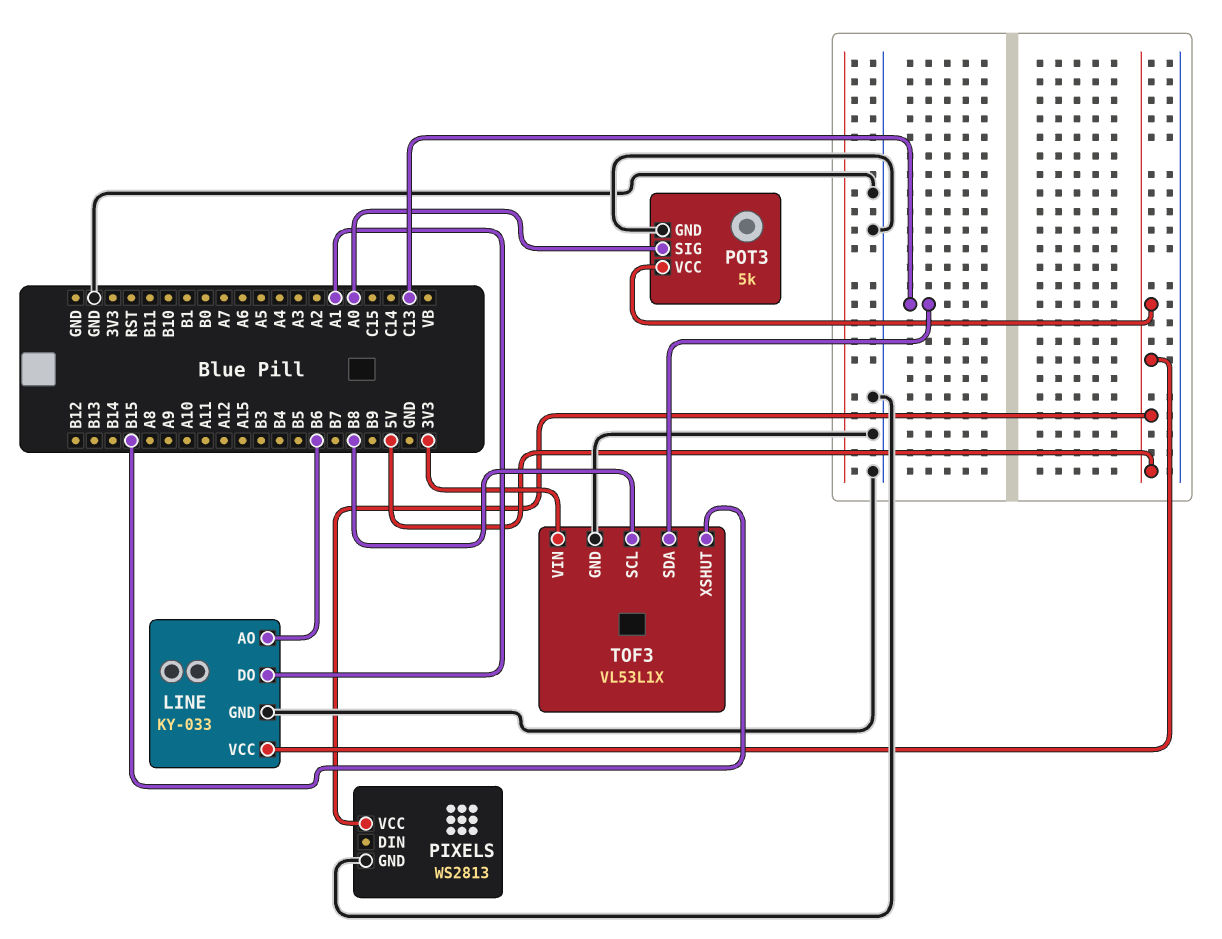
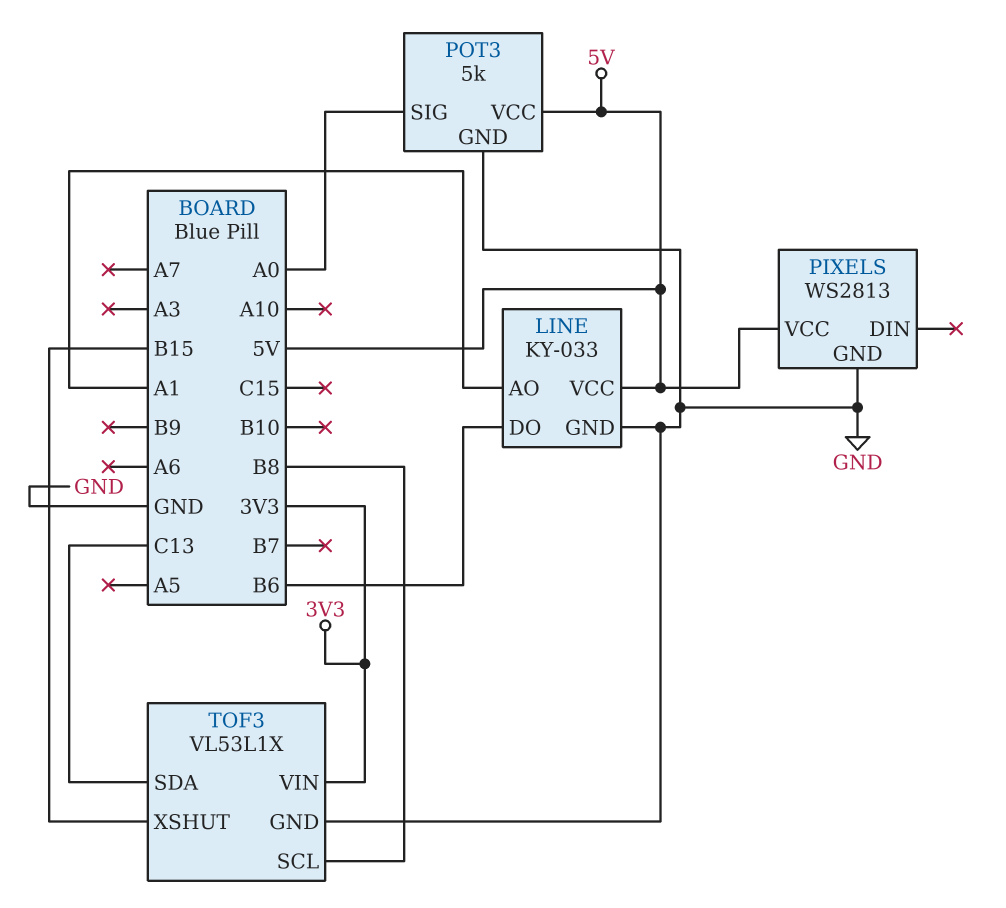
LINE pin AO: B6 -> A1
LINE pin DO: A1 -> B6

